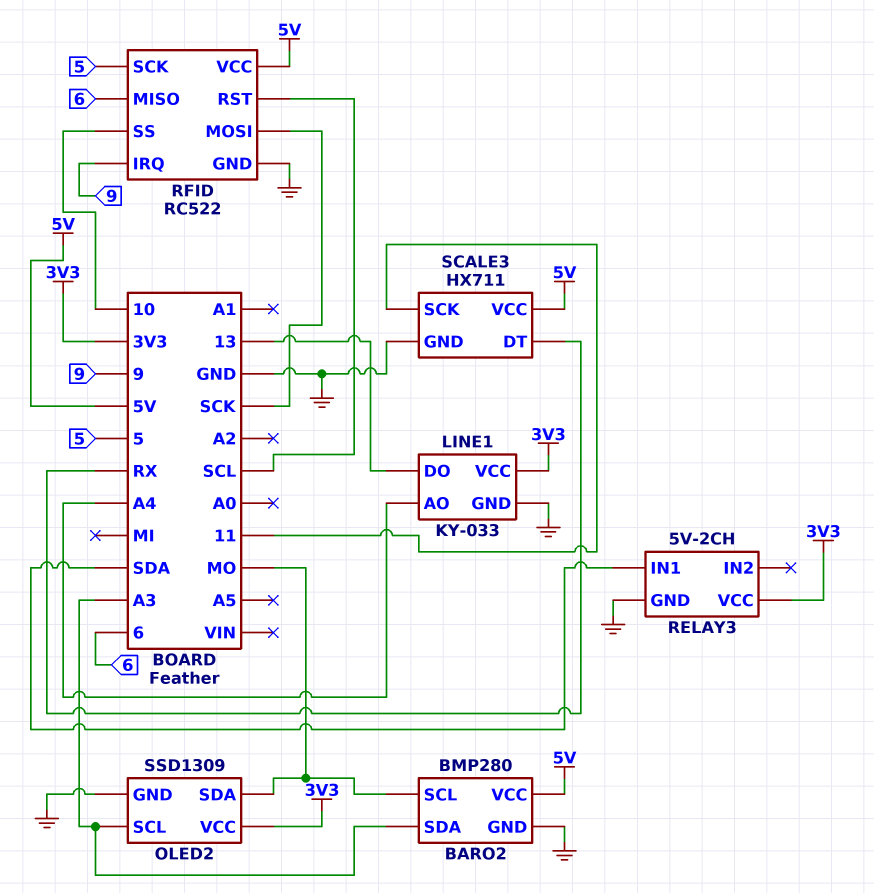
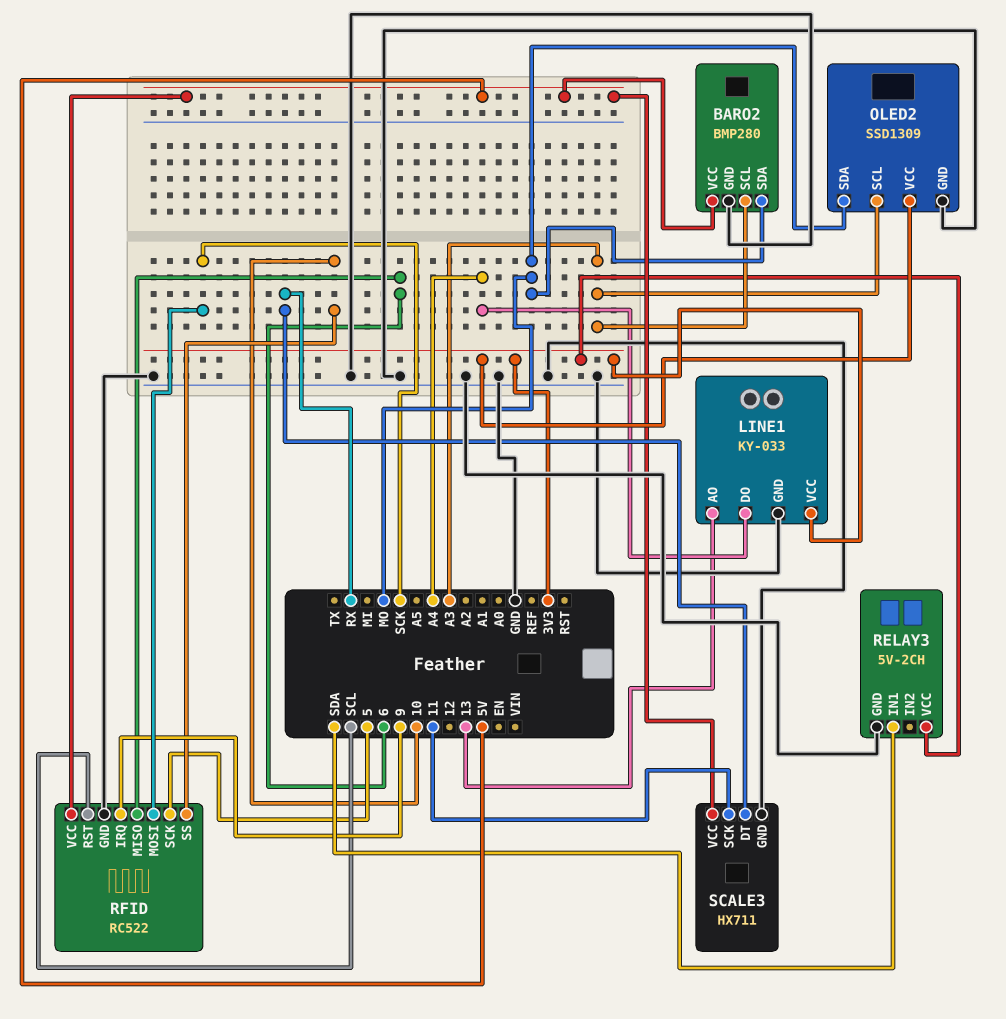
BARO2 pin SCL: MO -> A3
BARO2 pin SDA: A3 -> MO
LINE1 pin AO: A4 -> 13
LINE1 pin DO: 13 -> A4

